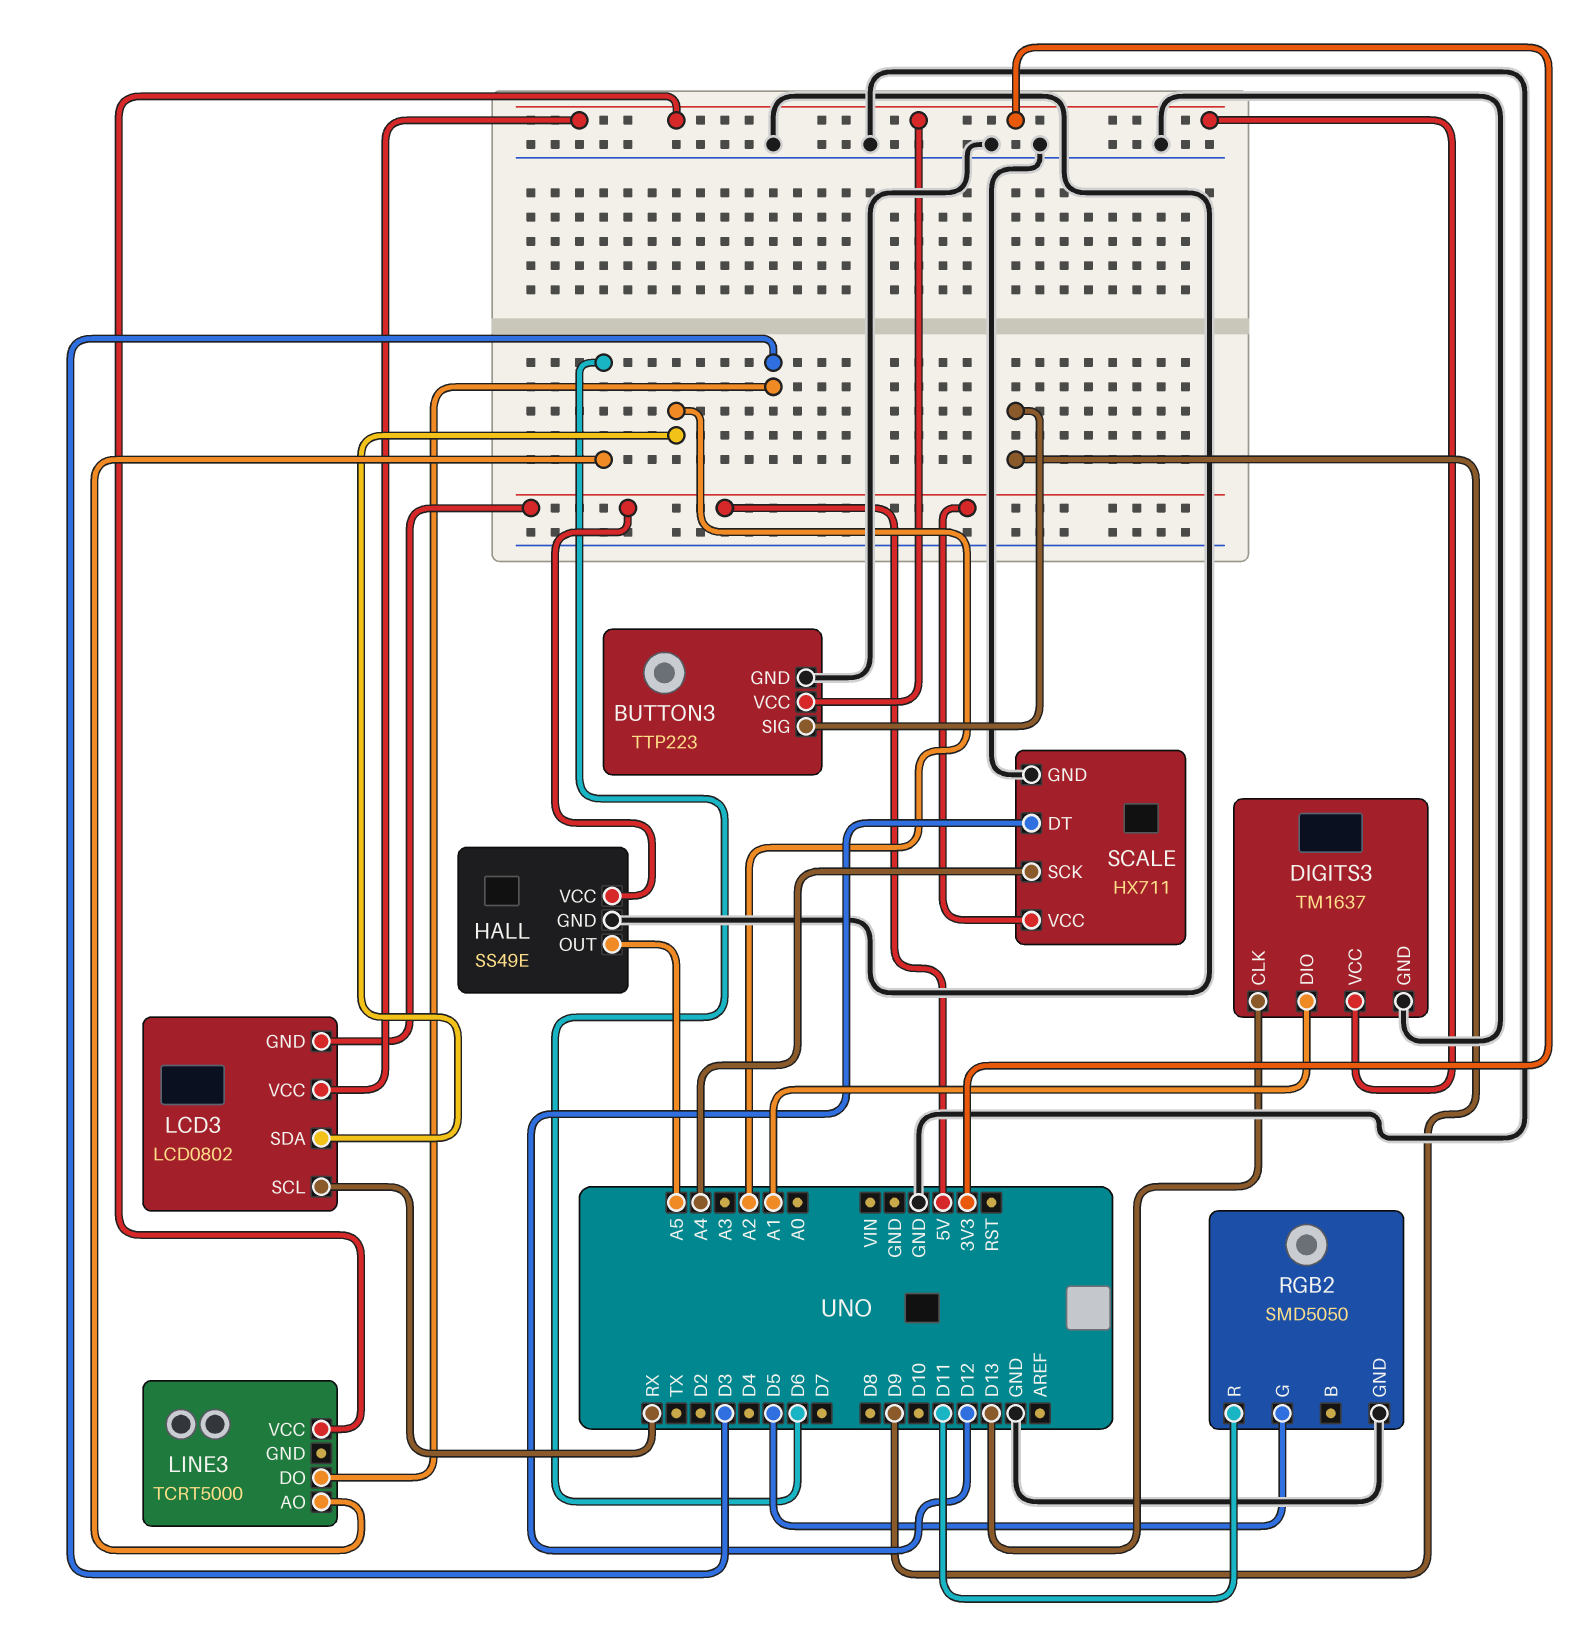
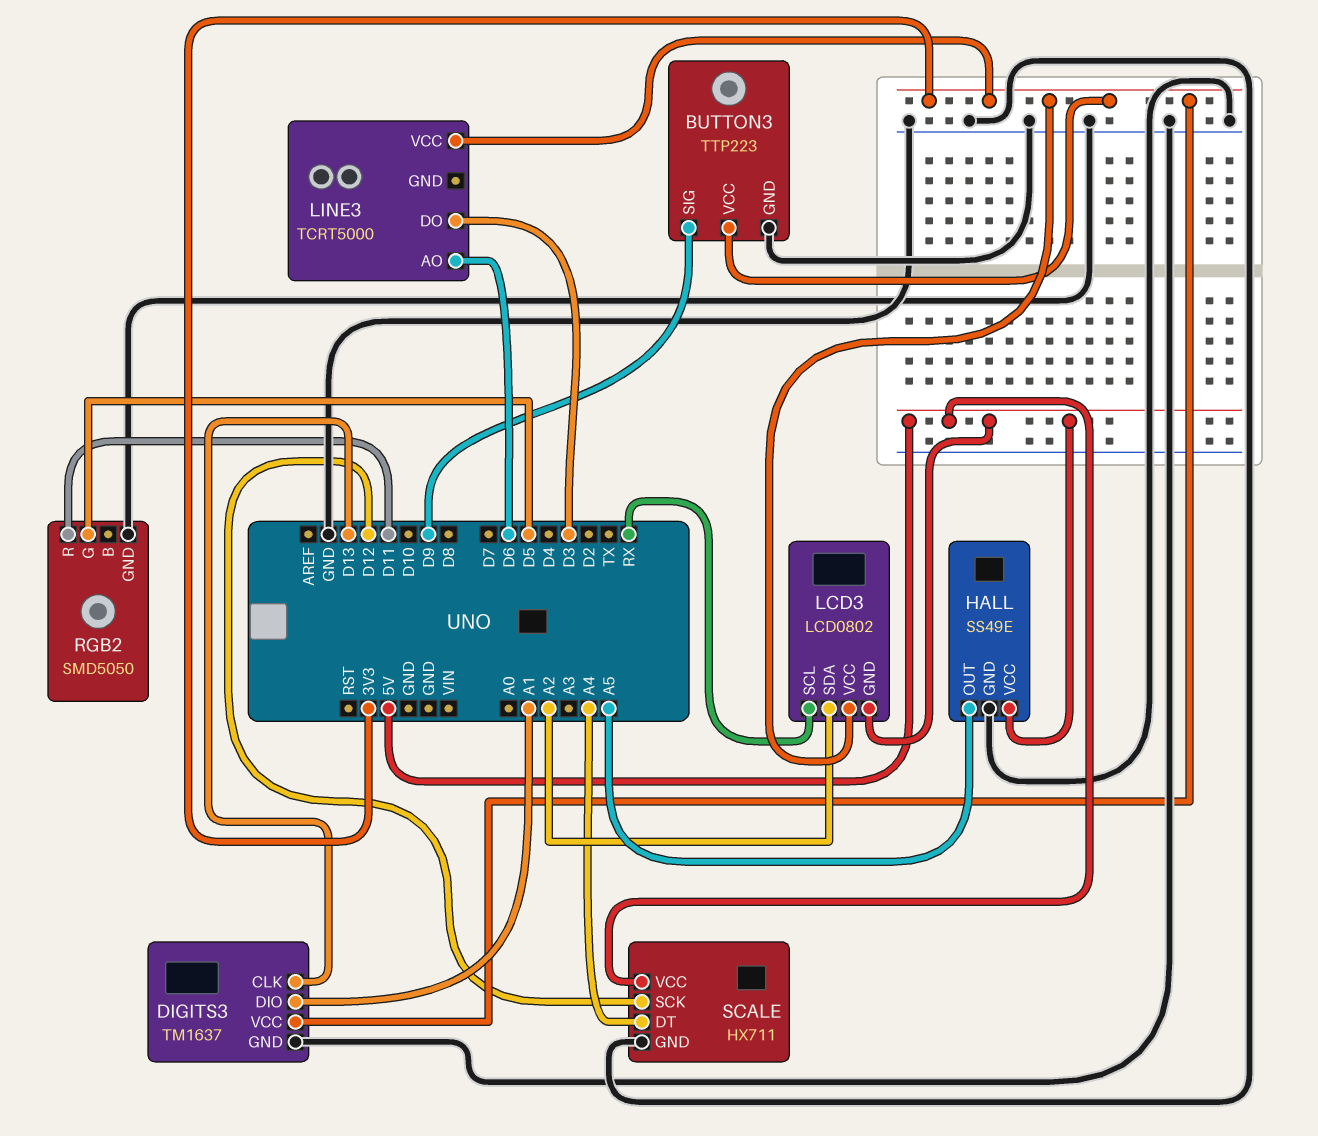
SCALE pin DT: D12 -> A4
SCALE pin SCK: A4 -> D12

